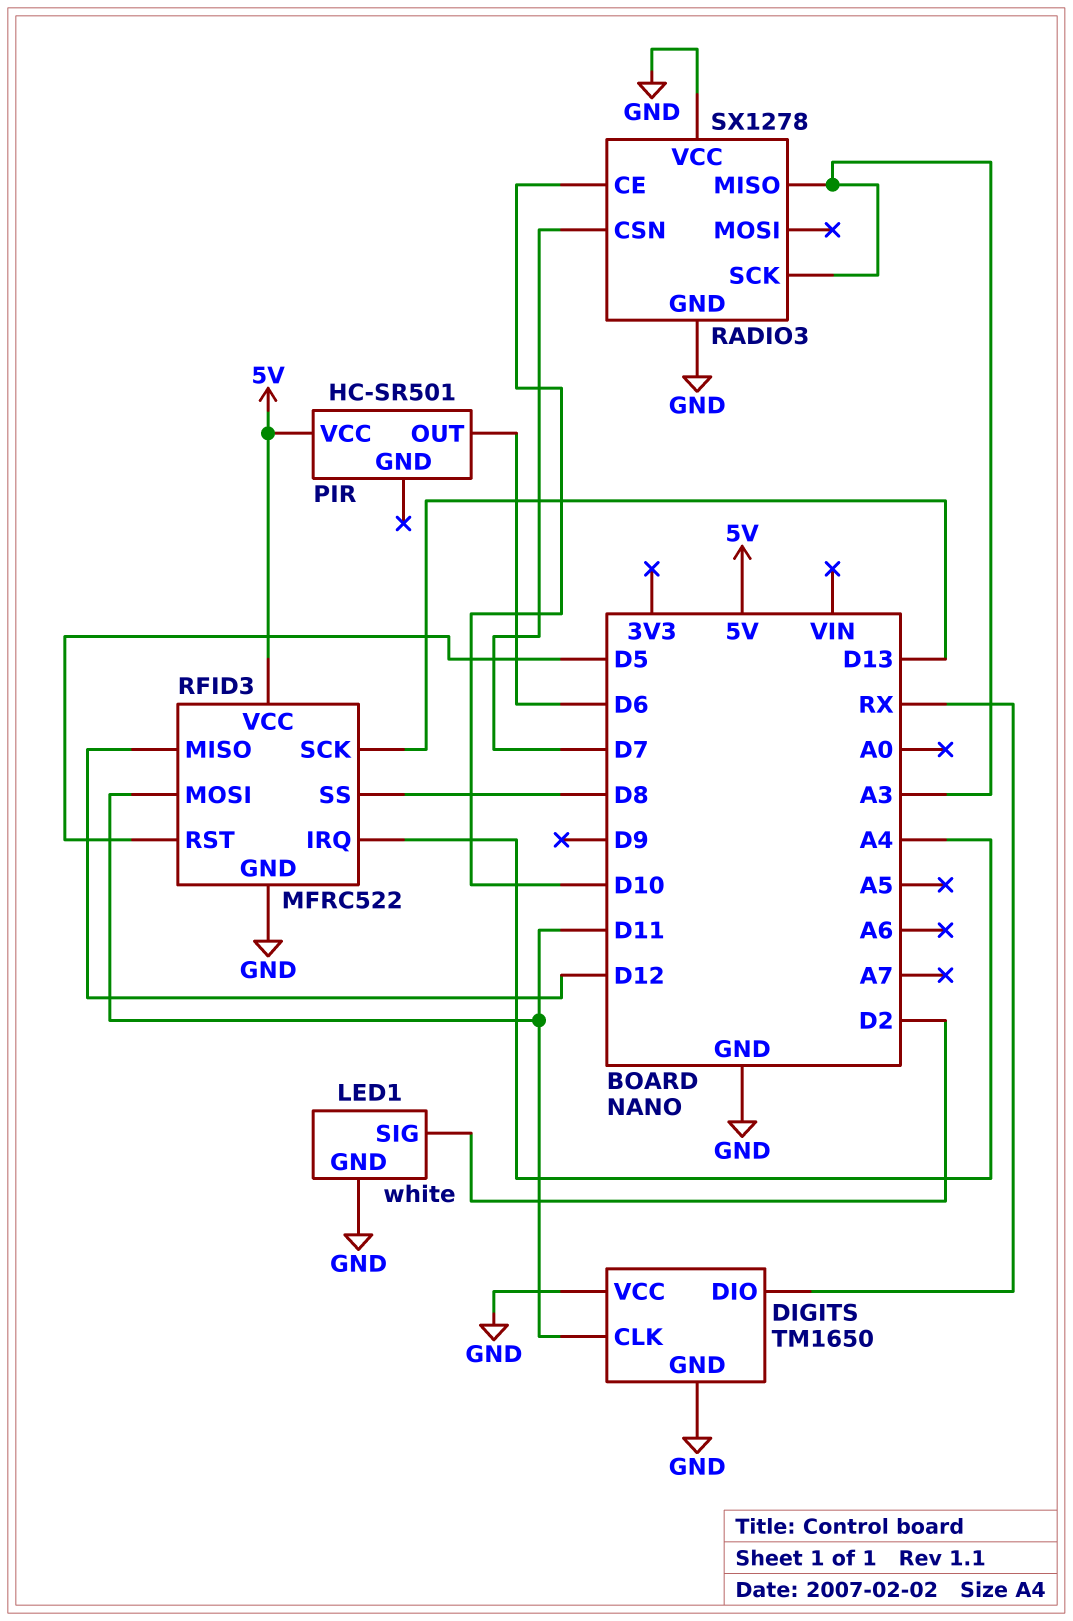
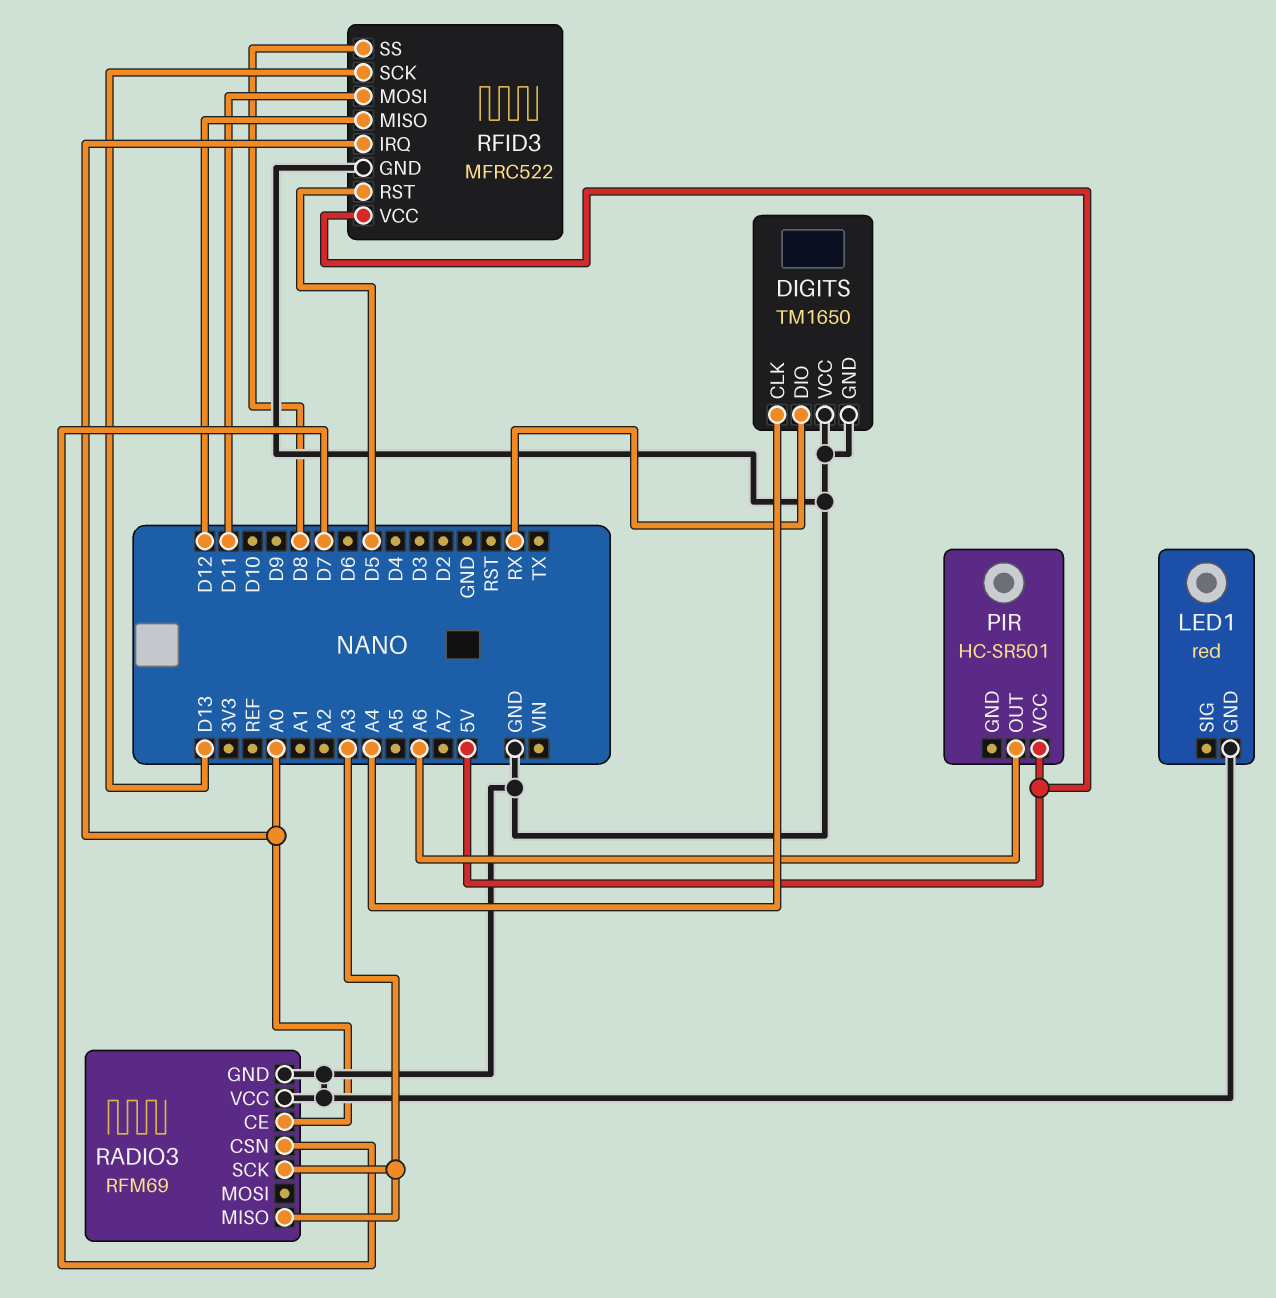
DIGITS pin CLK: D11 -> A4
LED1: white -> red
LED1 pin SIG: D2 -> none
PIR pin OUT: D6 -> A6
RADIO3: SX1278 -> RFM69
RADIO3 pin CE: D10 -> A0
RFID3 pin IRQ: A4 -> A0

